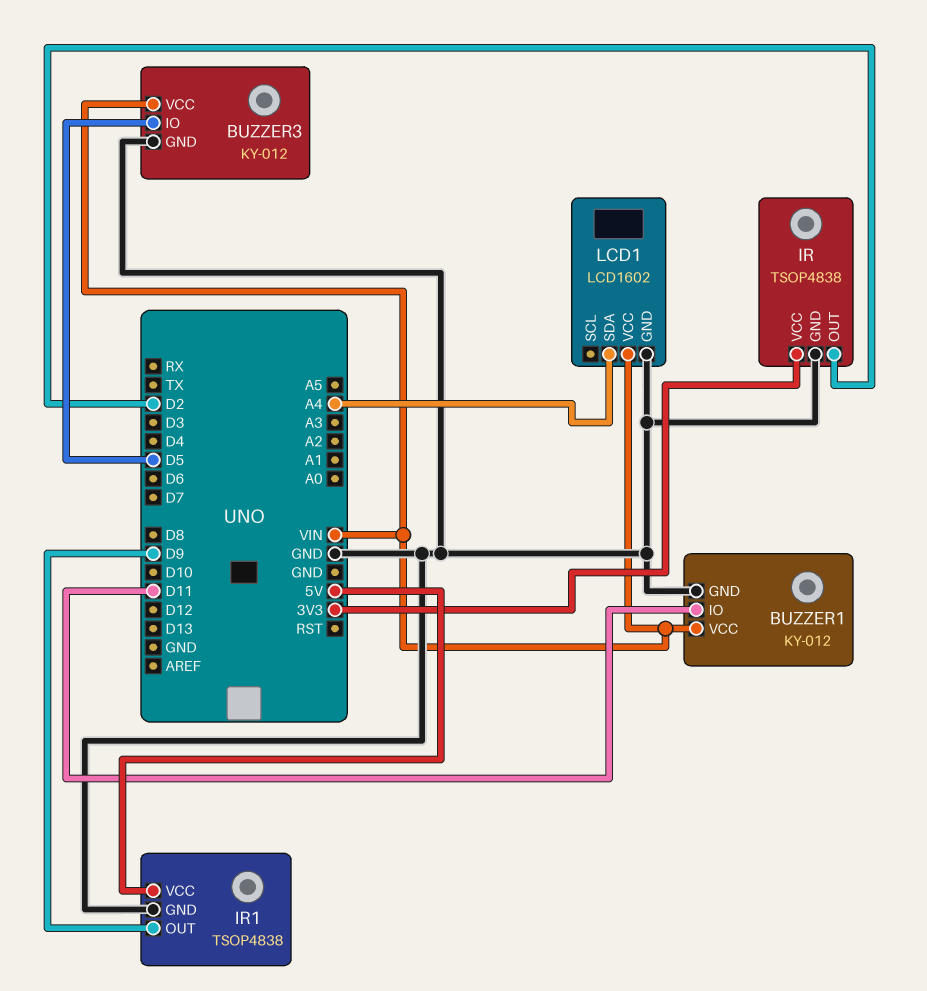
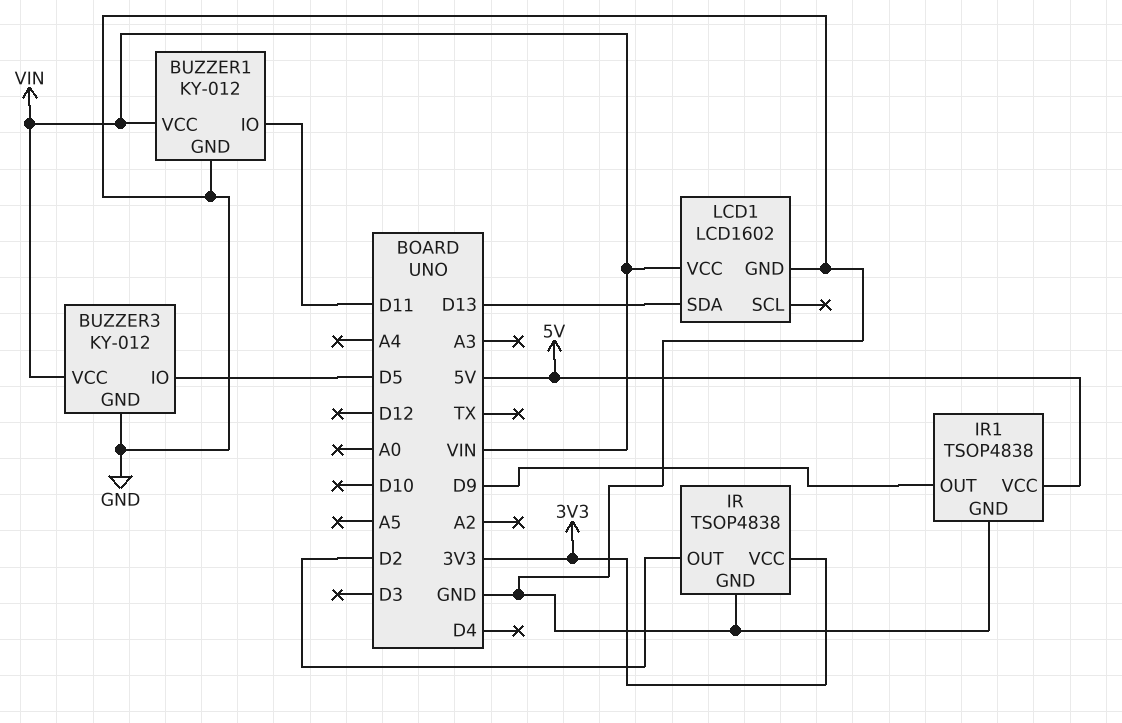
LCD1 pin SDA: A4 -> D13

